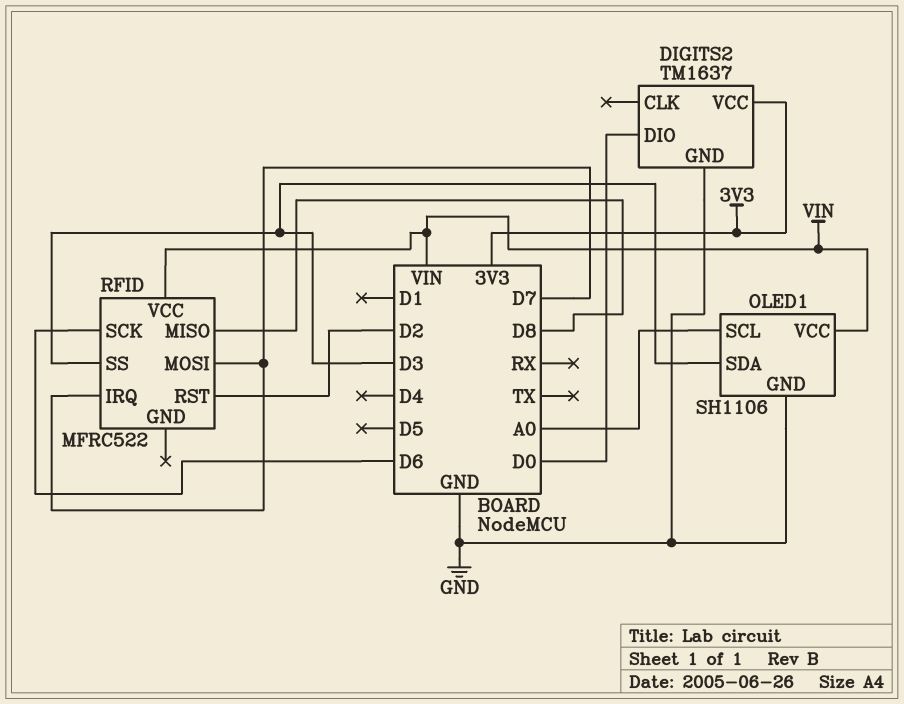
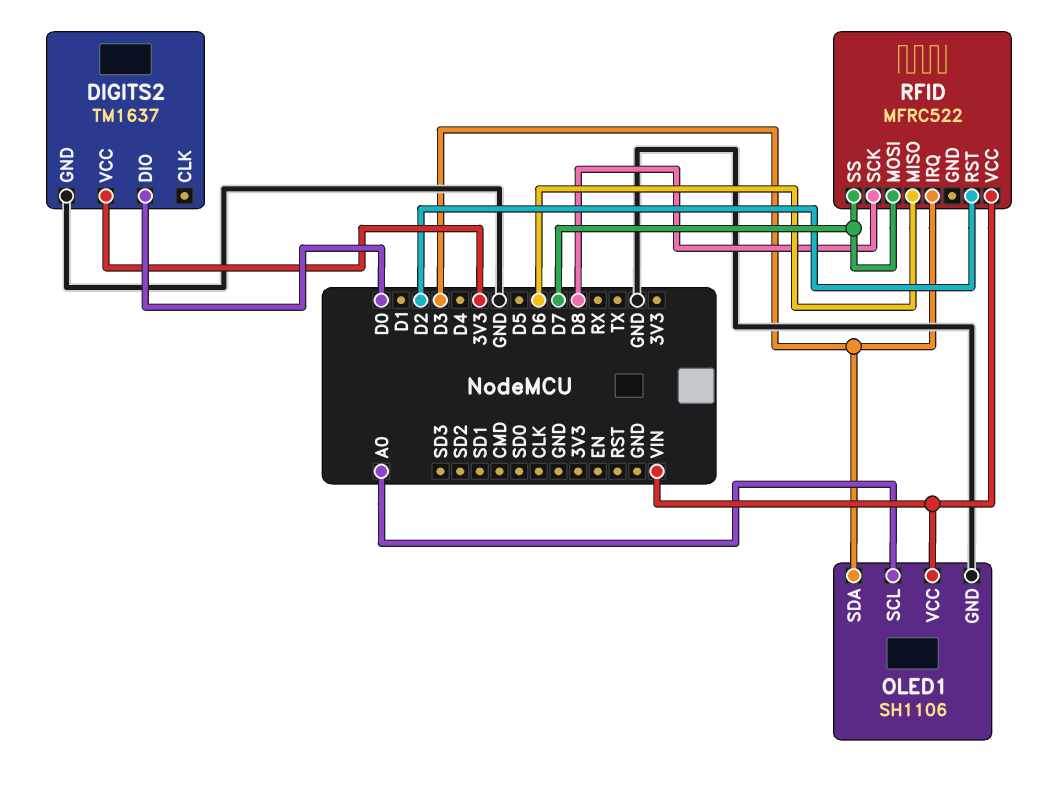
RFID pin IRQ: D7 -> D3
RFID pin MISO: D8 -> D6
RFID pin SCK: D6 -> D8
RFID pin SS: D3 -> D7

